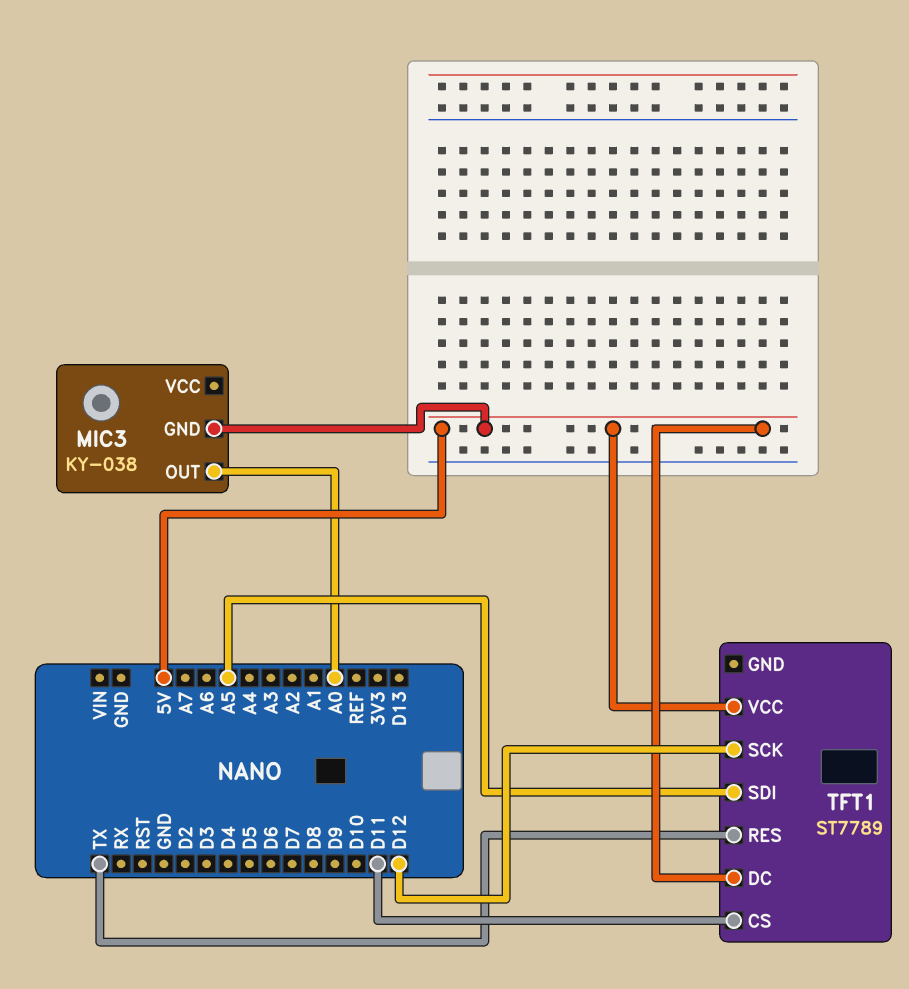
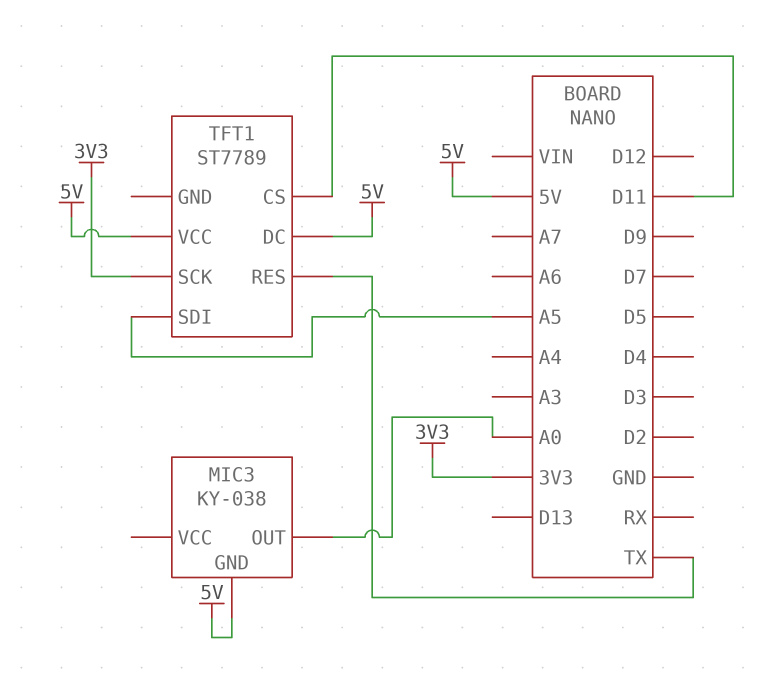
TFT1 pin SCK: D12 -> 3V3

